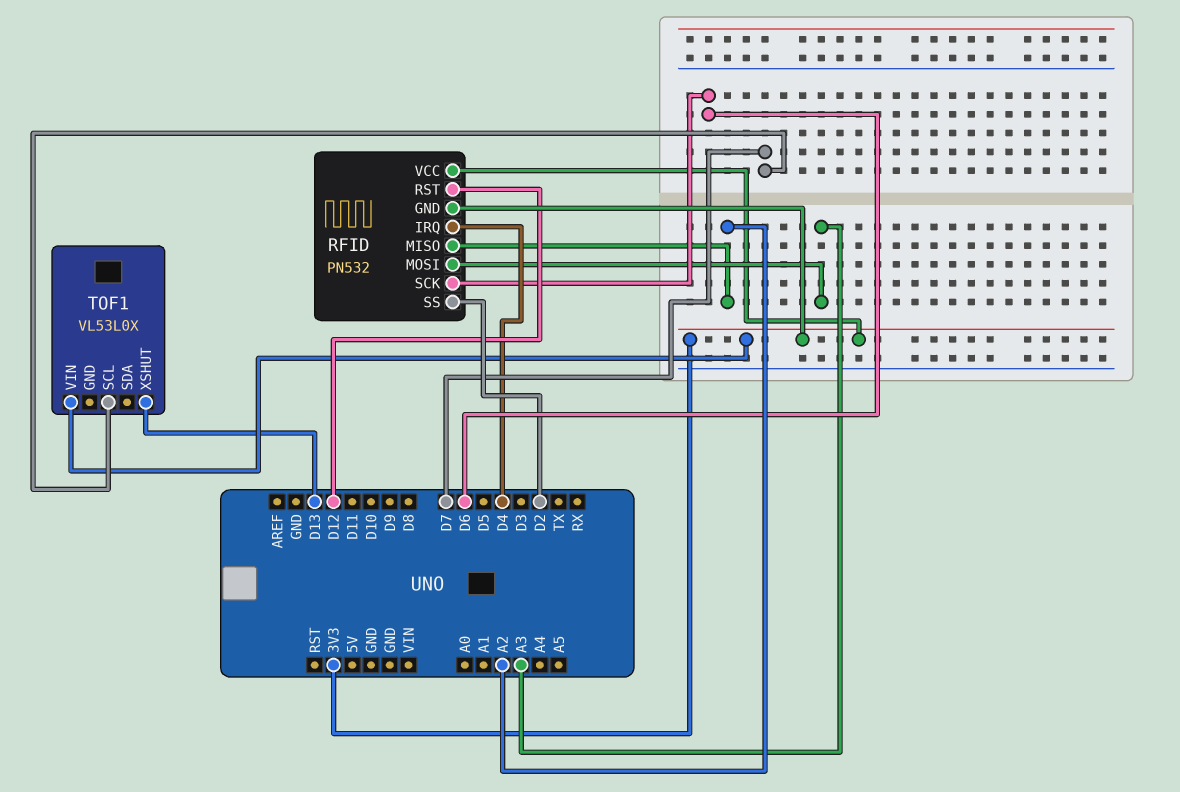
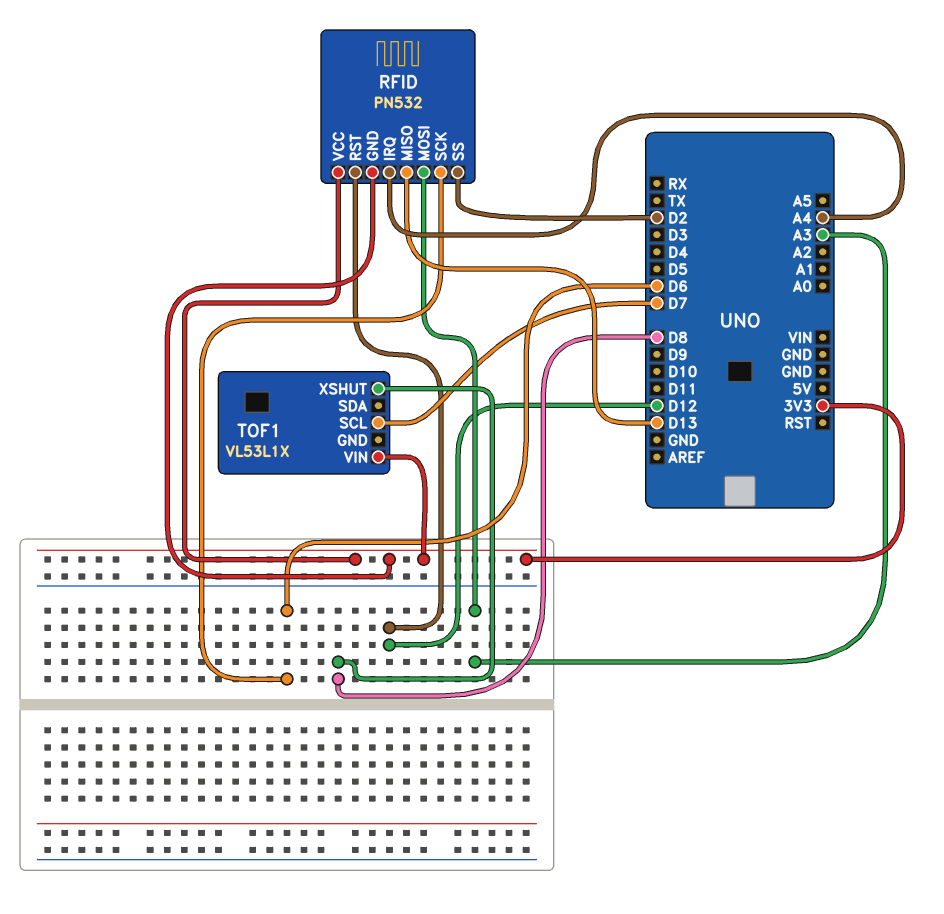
RFID pin IRQ: D4 -> A4
RFID pin MISO: A2 -> D13
TOF1: VL53L0X -> VL53L1X
TOF1 pin XSHUT: D13 -> D8

